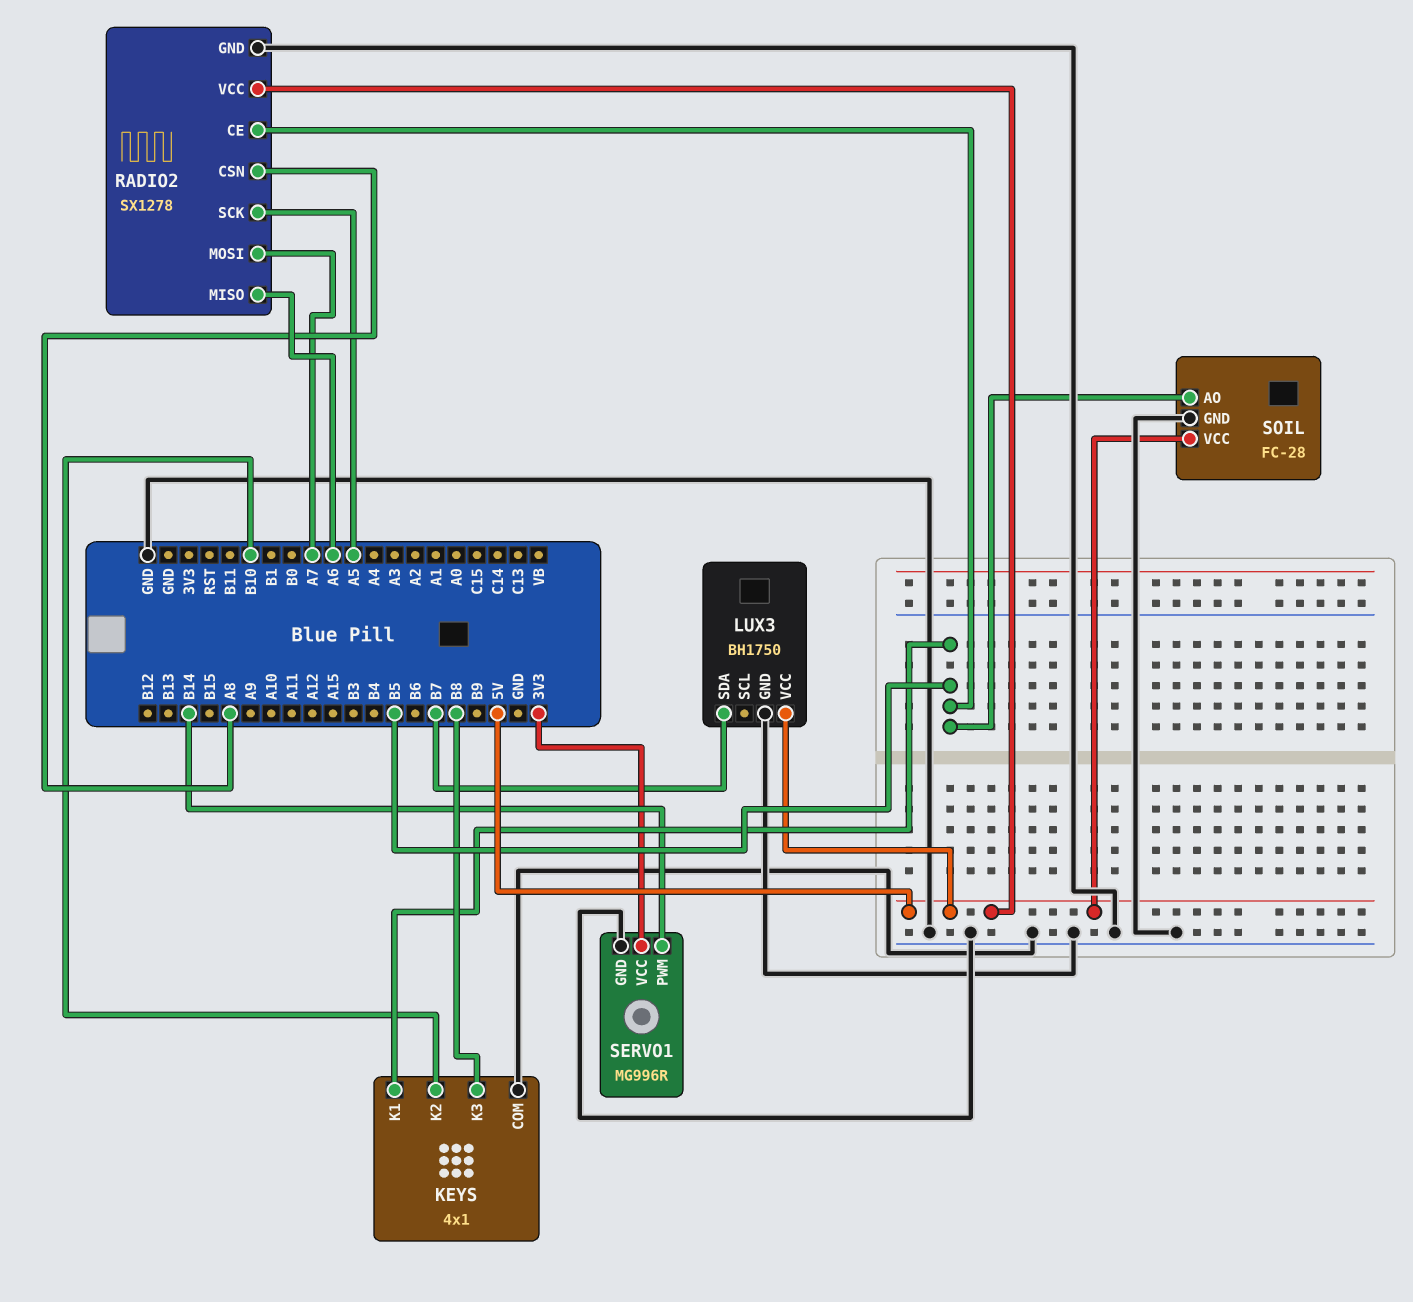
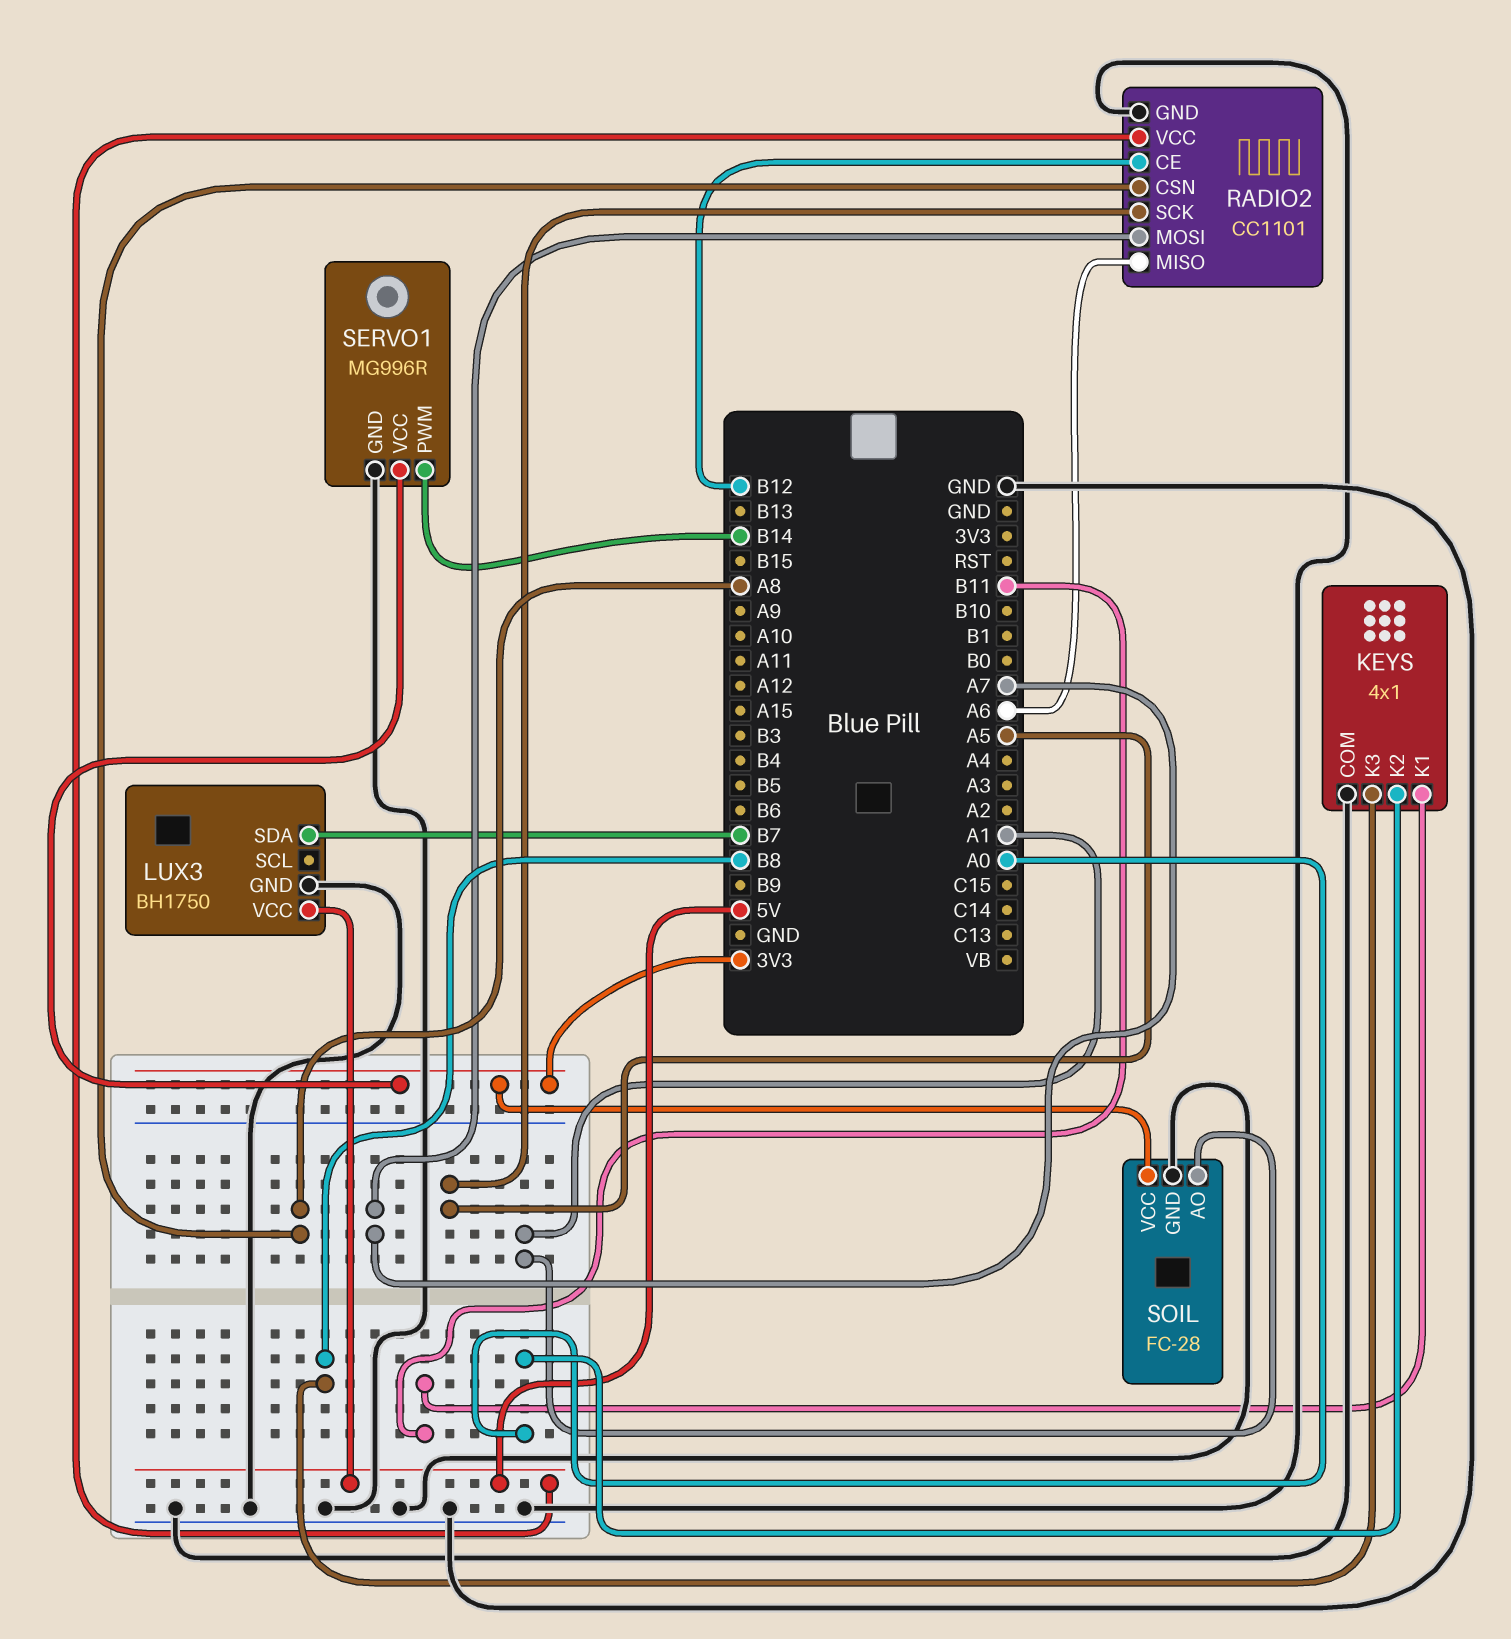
KEYS pin K1: B5 -> B11
KEYS pin K2: B10 -> A0
RADIO2: SX1278 -> CC1101
RADIO2 pin CE: B5 -> B12
SOIL pin AO: B5 -> A1
SOIL pin VCC: 5V -> 3V3

